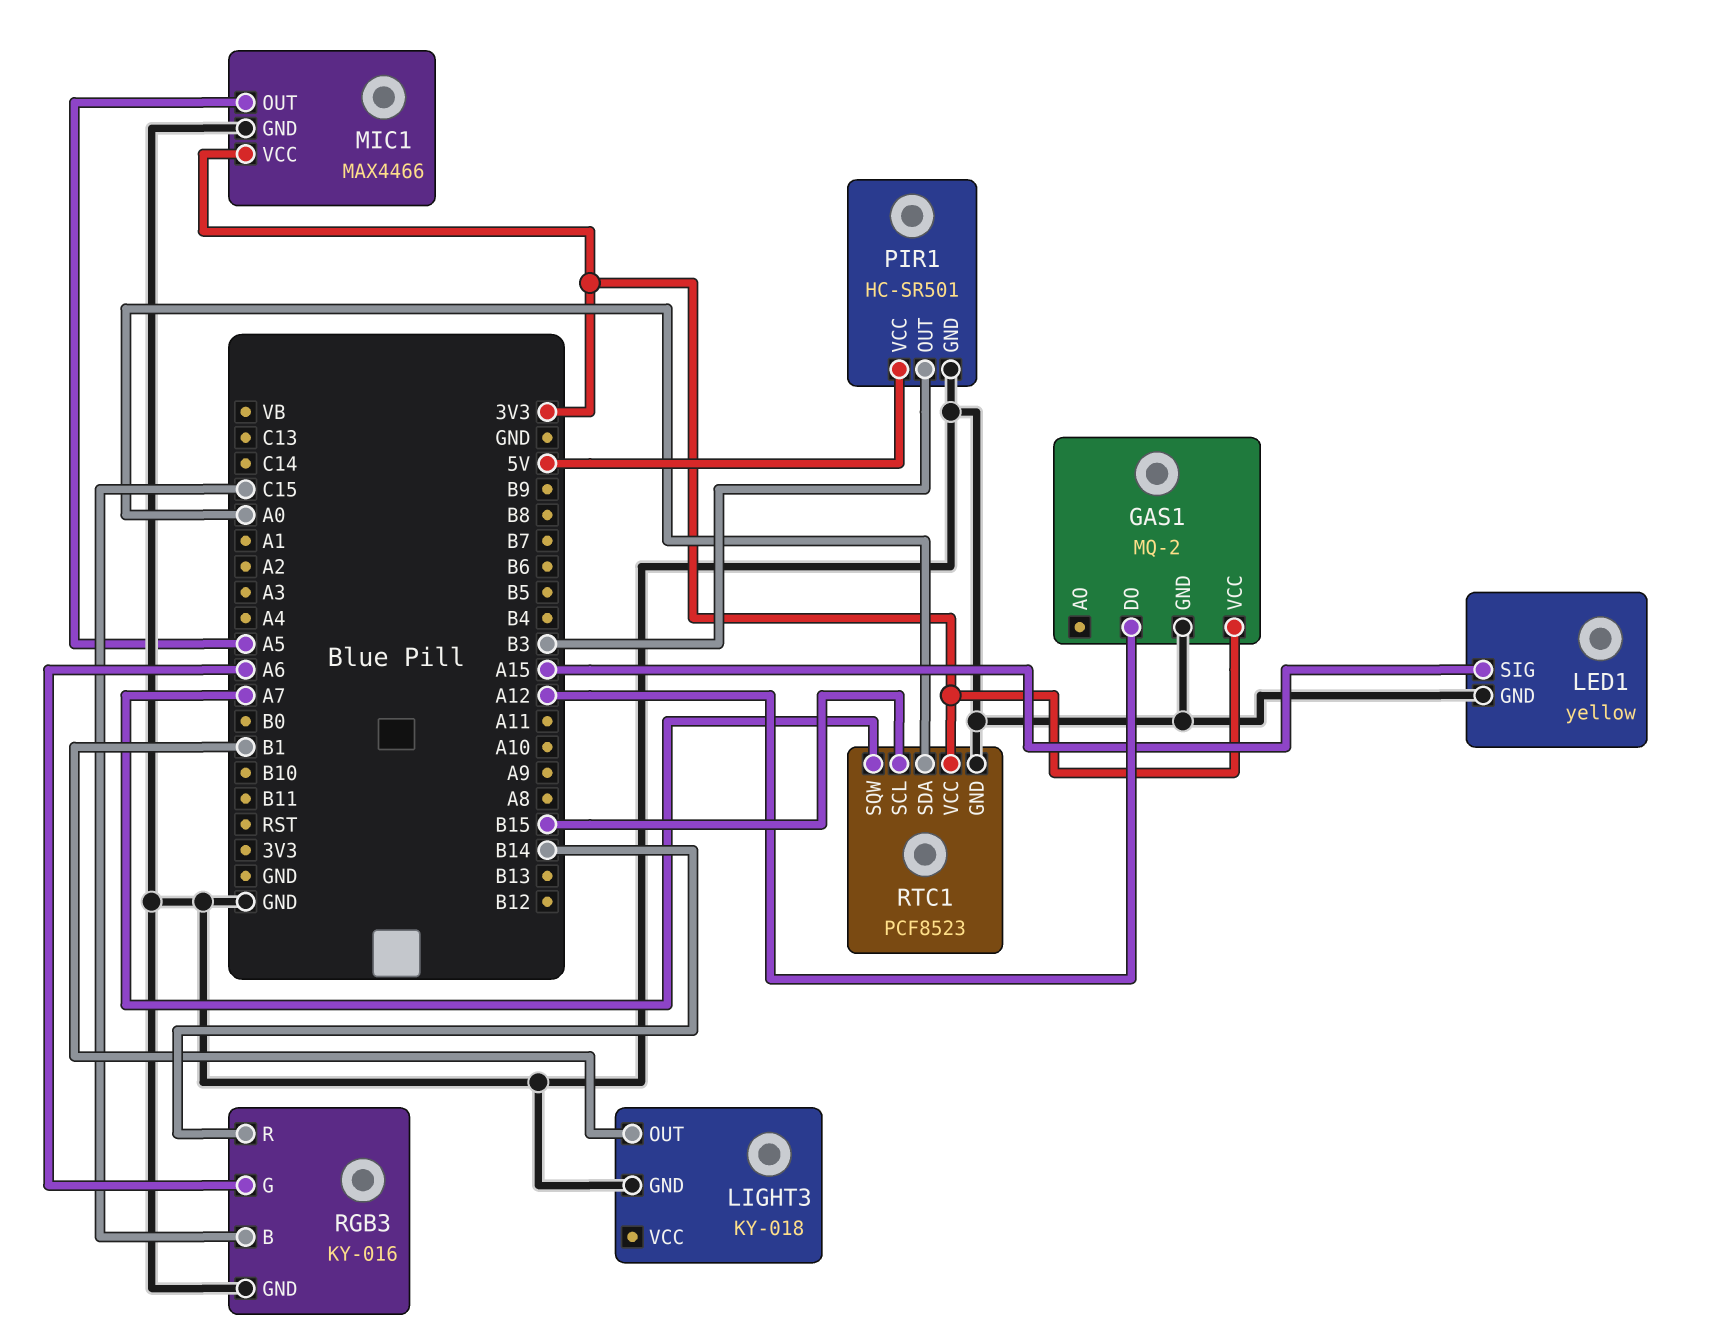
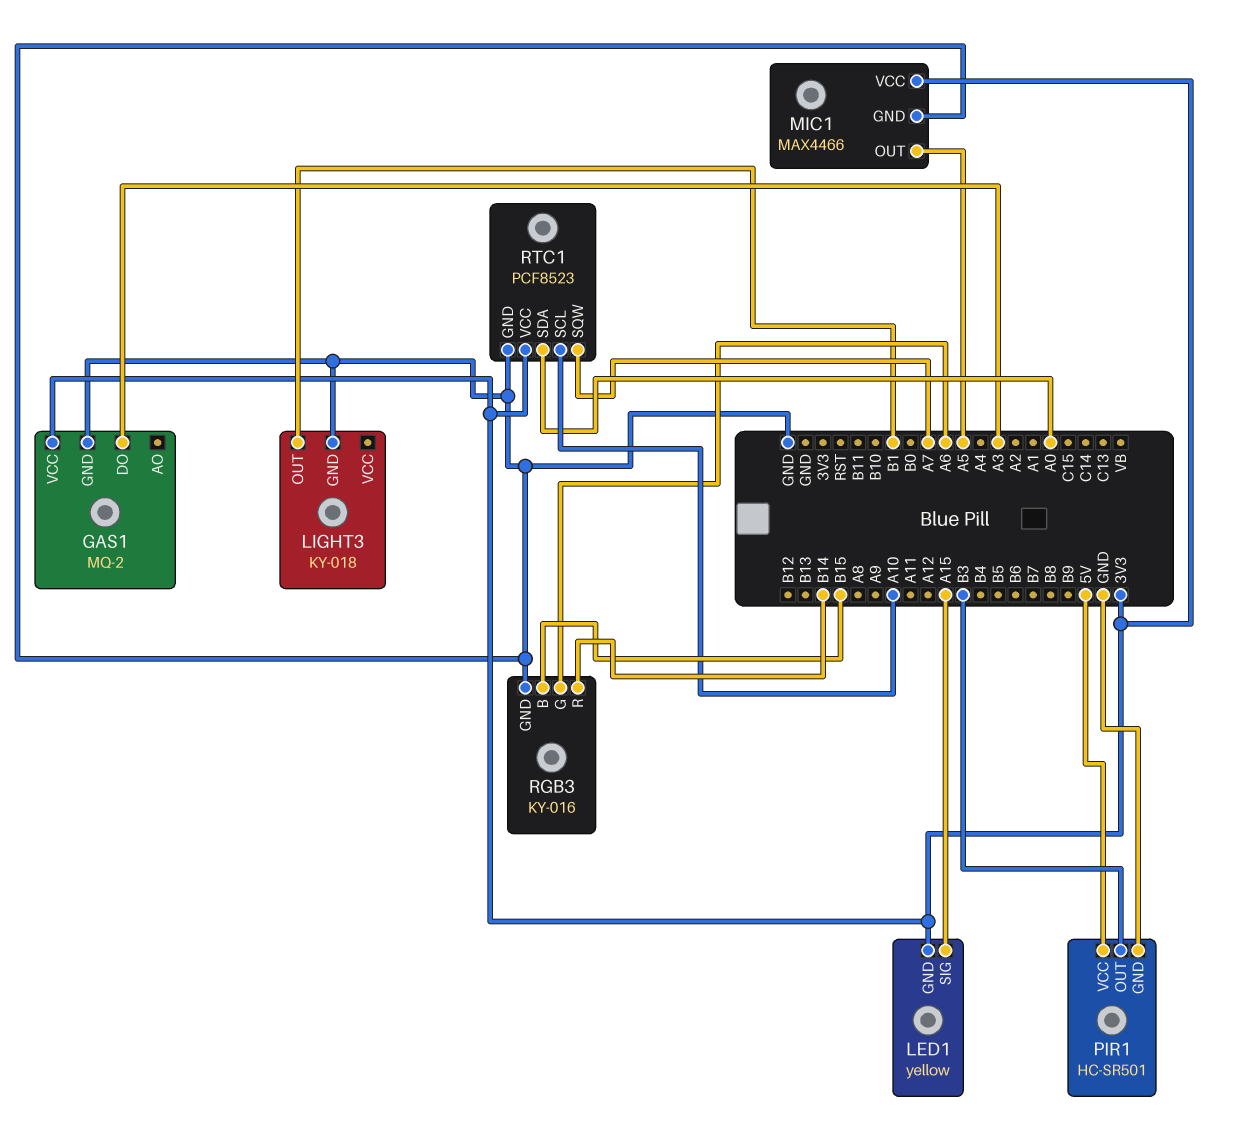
GAS1 pin DO: A12 -> A3
LED1 pin GND: GND -> 3V3
RGB3 pin B: C15 -> B15
RTC1 pin SCL: B15 -> A10

